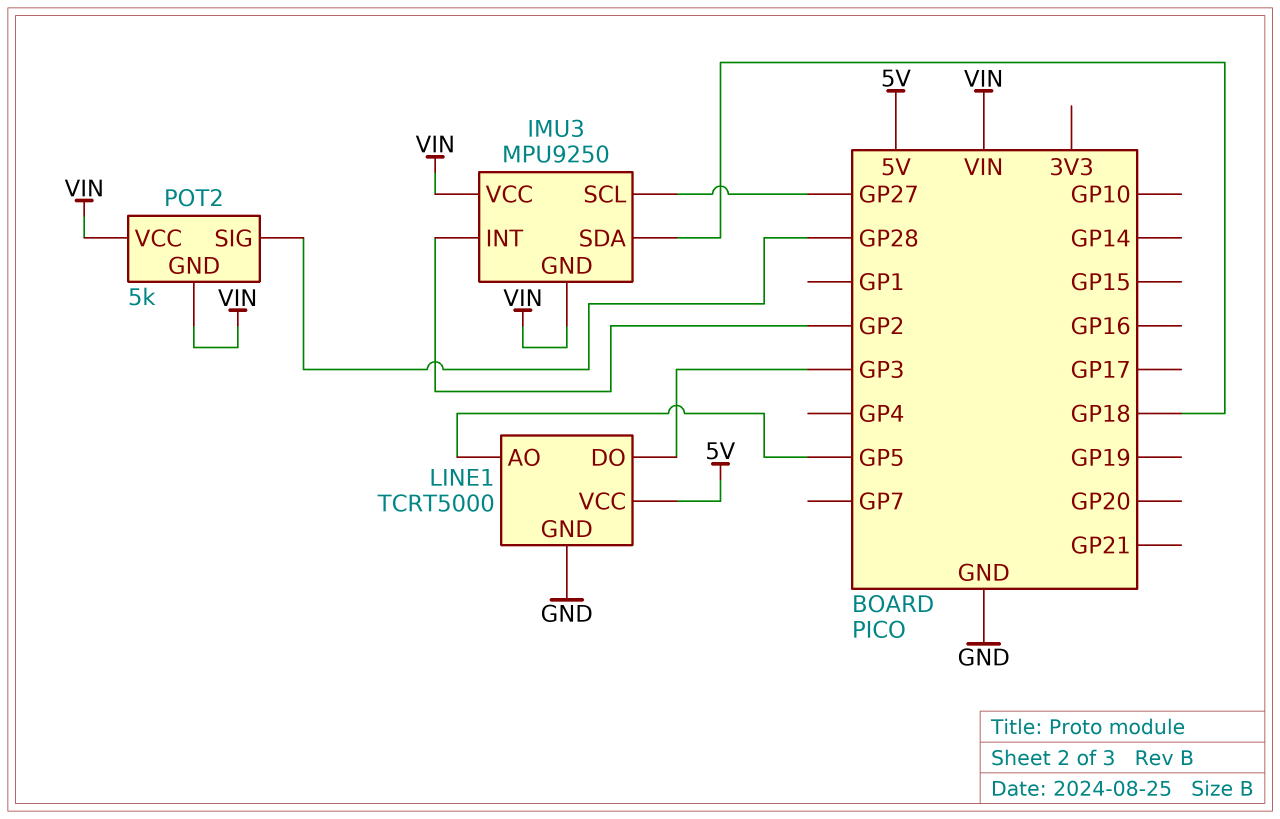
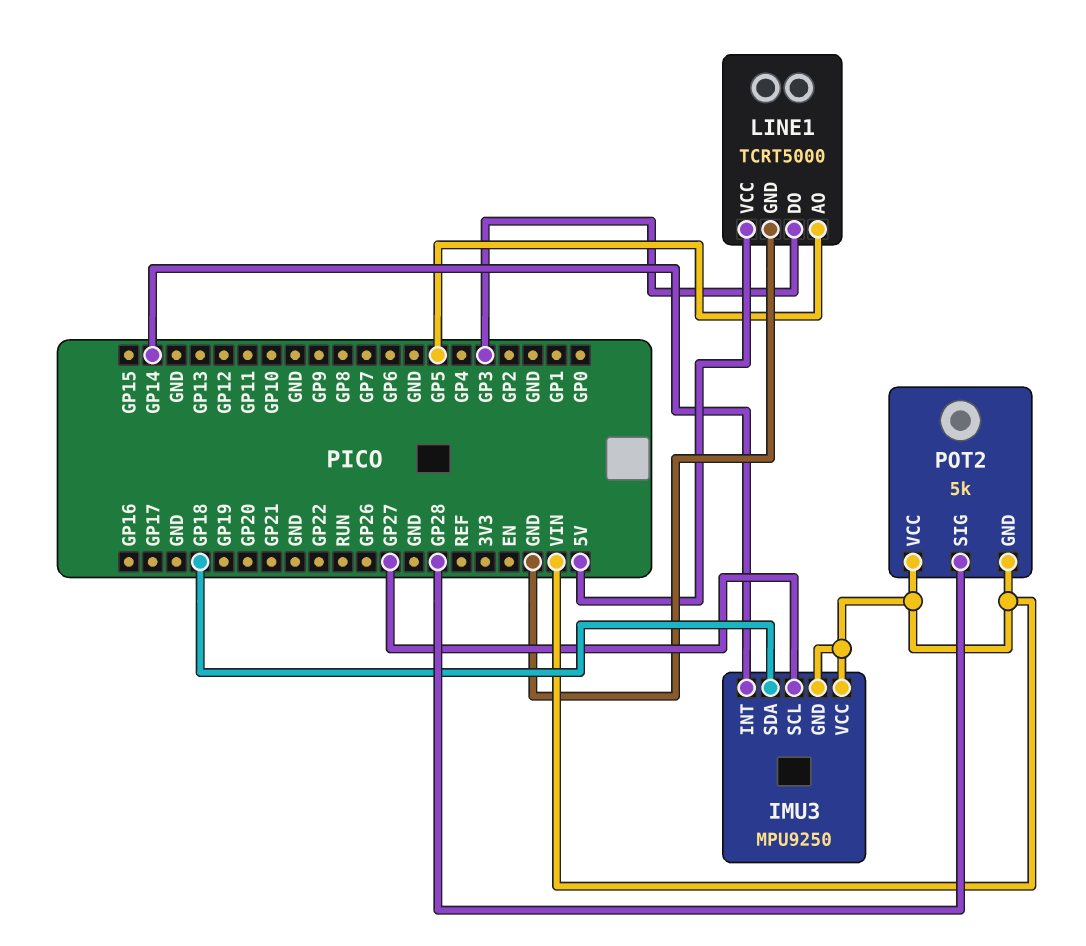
IMU3 pin INT: GP2 -> GP14

